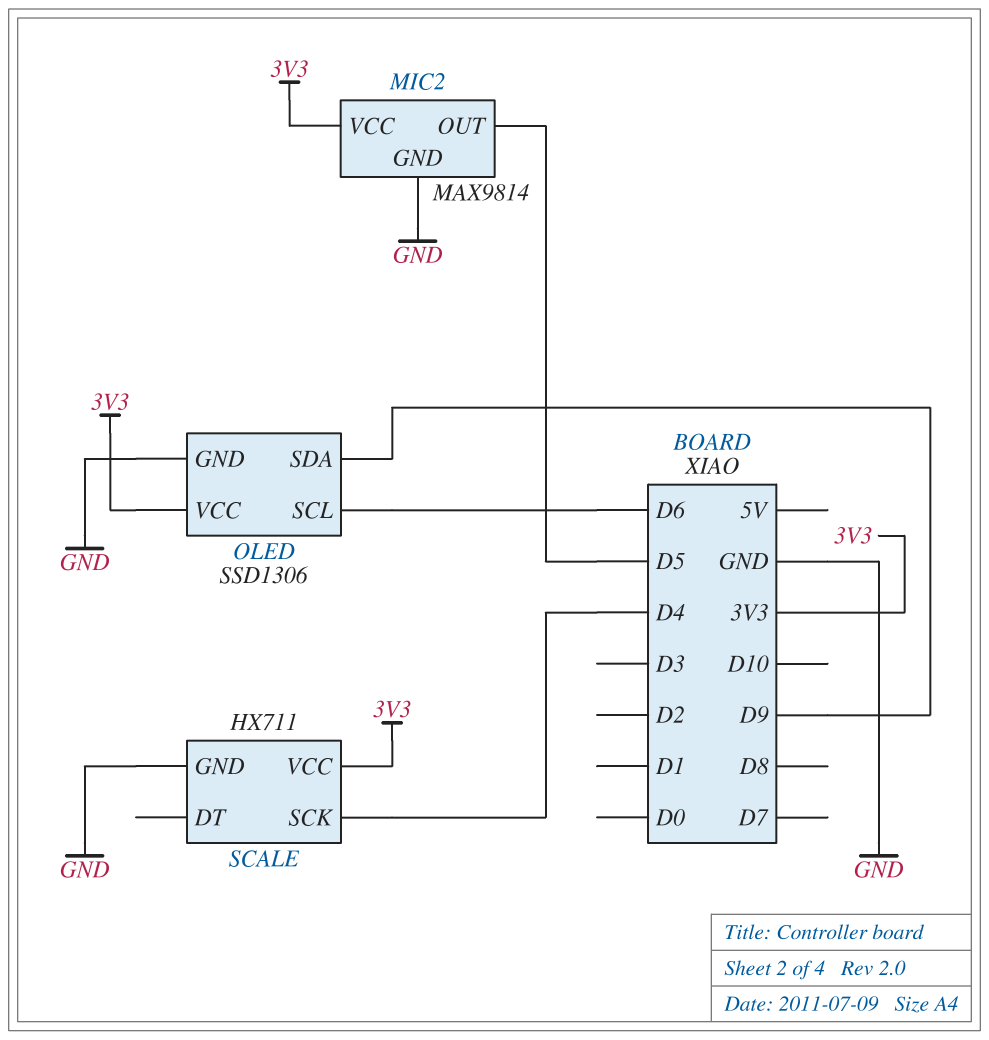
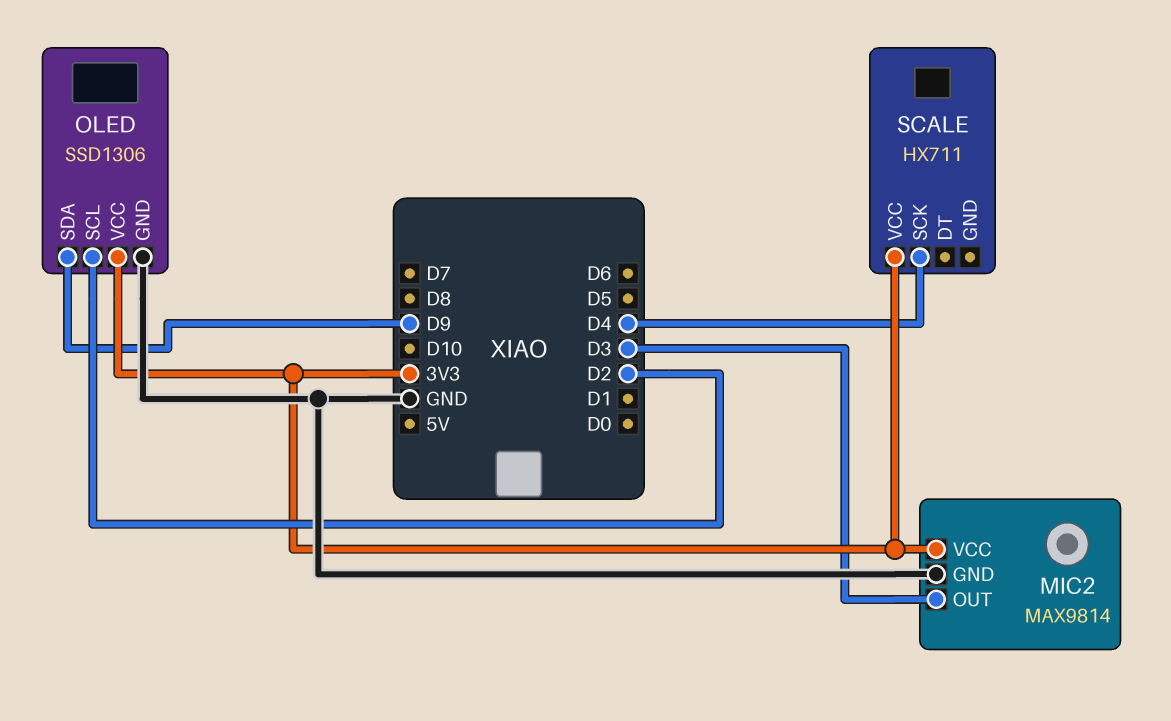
MIC2 pin OUT: D5 -> D3
OLED pin SCL: D6 -> D2
SCALE pin GND: GND -> none

